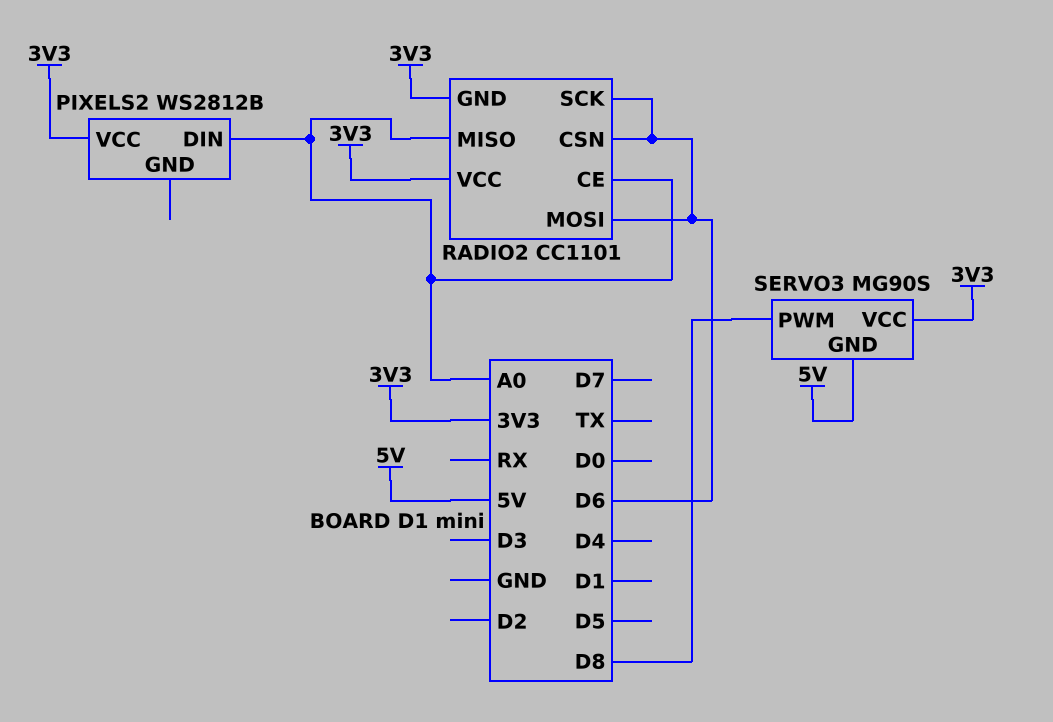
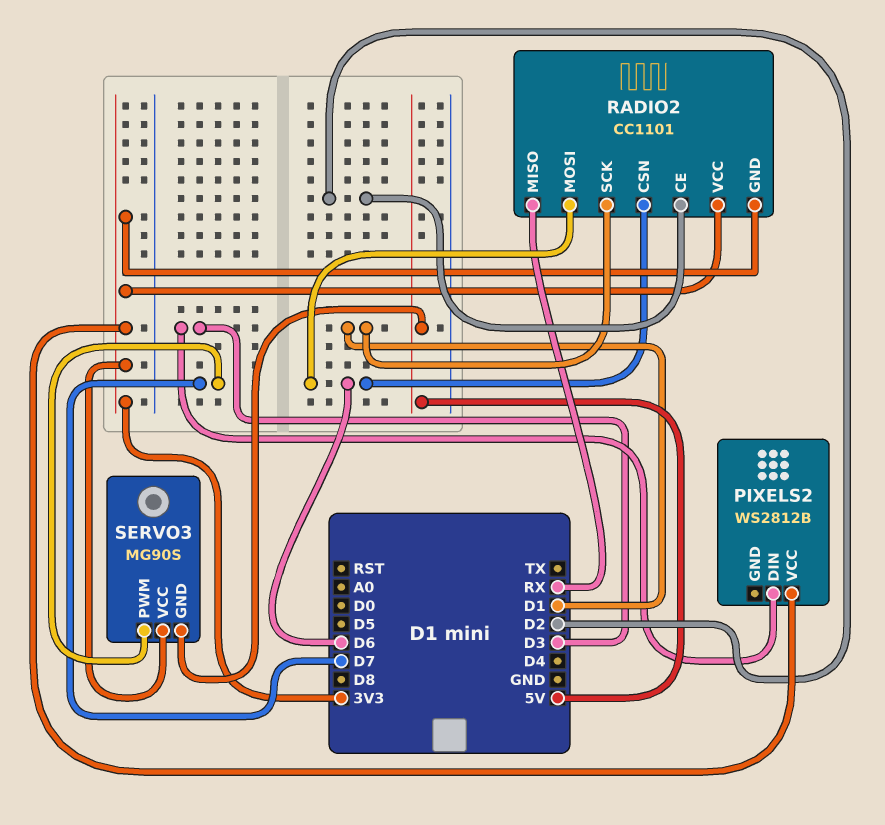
PIXELS2 pin DIN: A0 -> D3
RADIO2 pin CE: A0 -> D2
RADIO2 pin MISO: A0 -> RX
RADIO2 pin SCK: D6 -> D1
SERVO3 pin PWM: D8 -> D7

